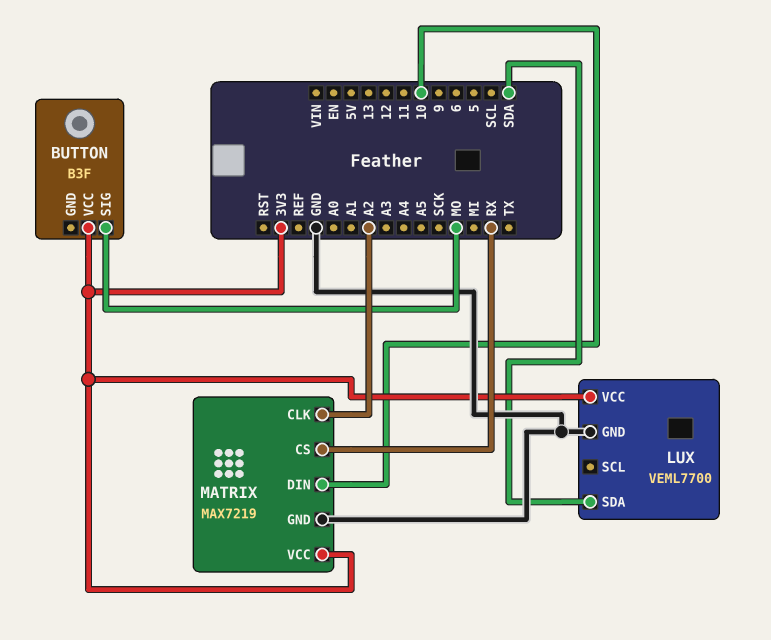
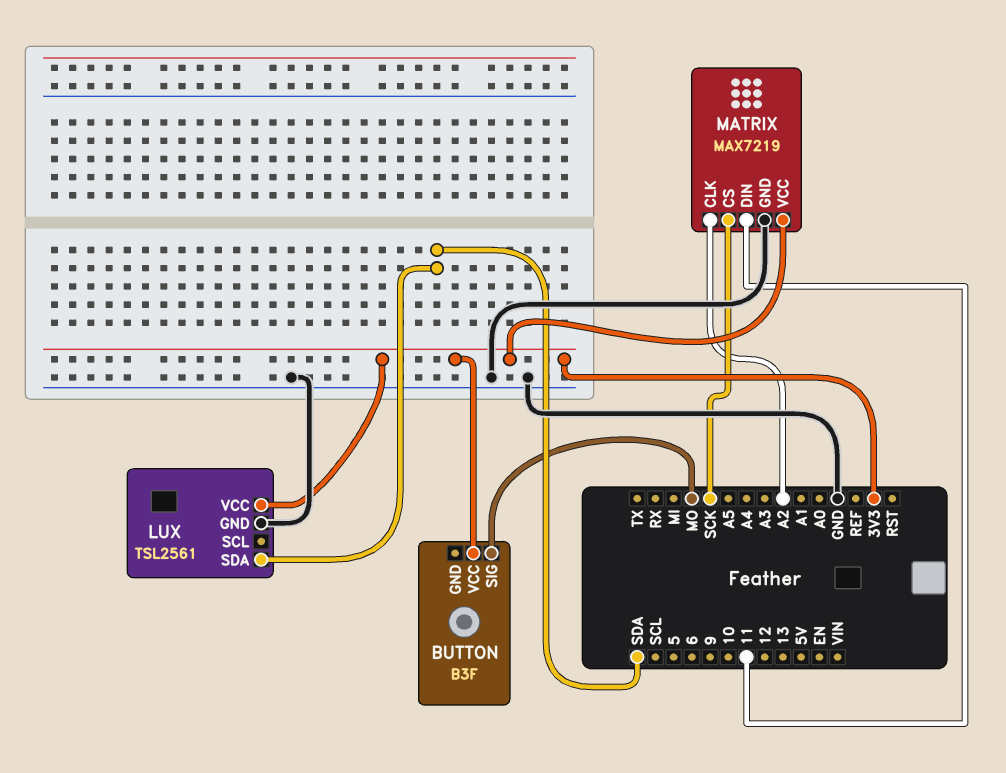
LUX: VEML7700 -> TSL2561
MATRIX pin CS: RX -> SCK
MATRIX pin DIN: 10 -> 11

